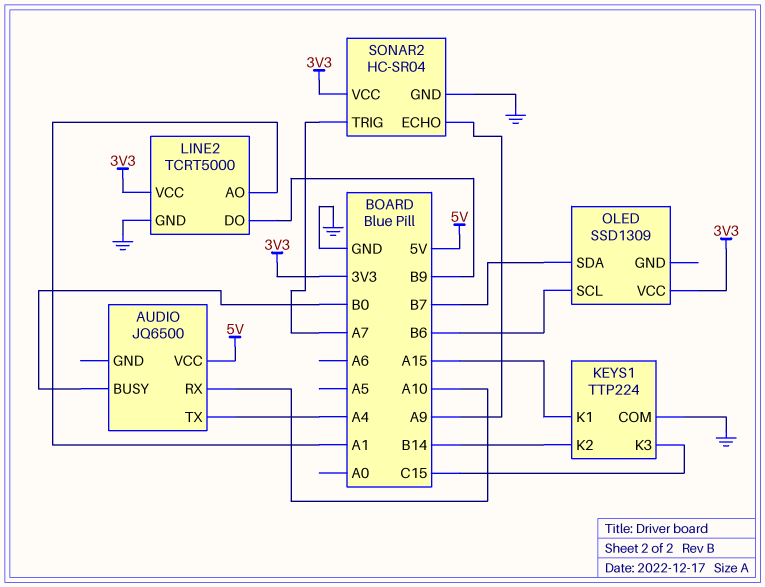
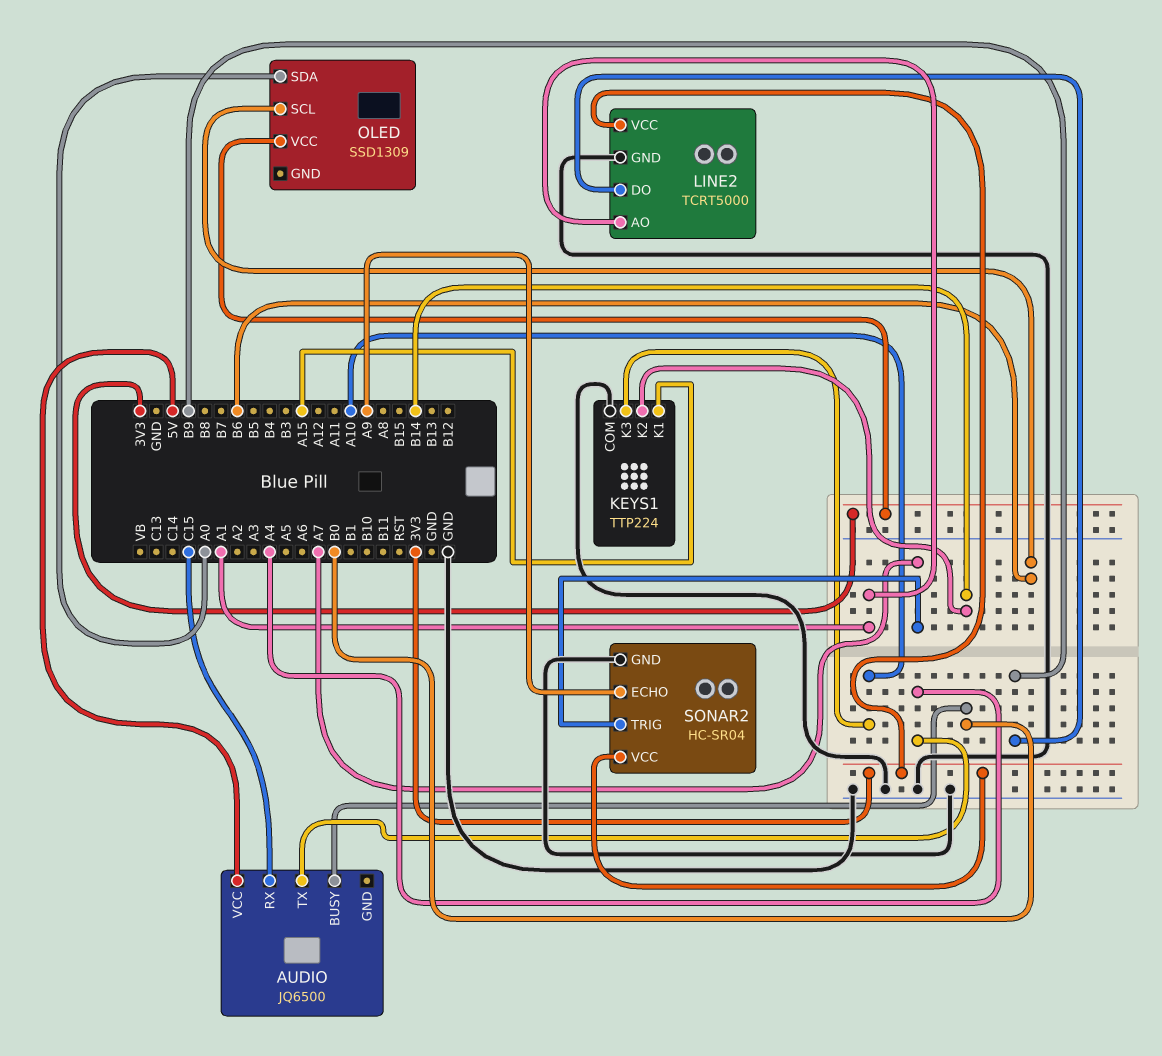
AUDIO pin RX: A10 -> C15
KEYS1 pin K3: C15 -> A10
OLED pin SDA: B7 -> A0

